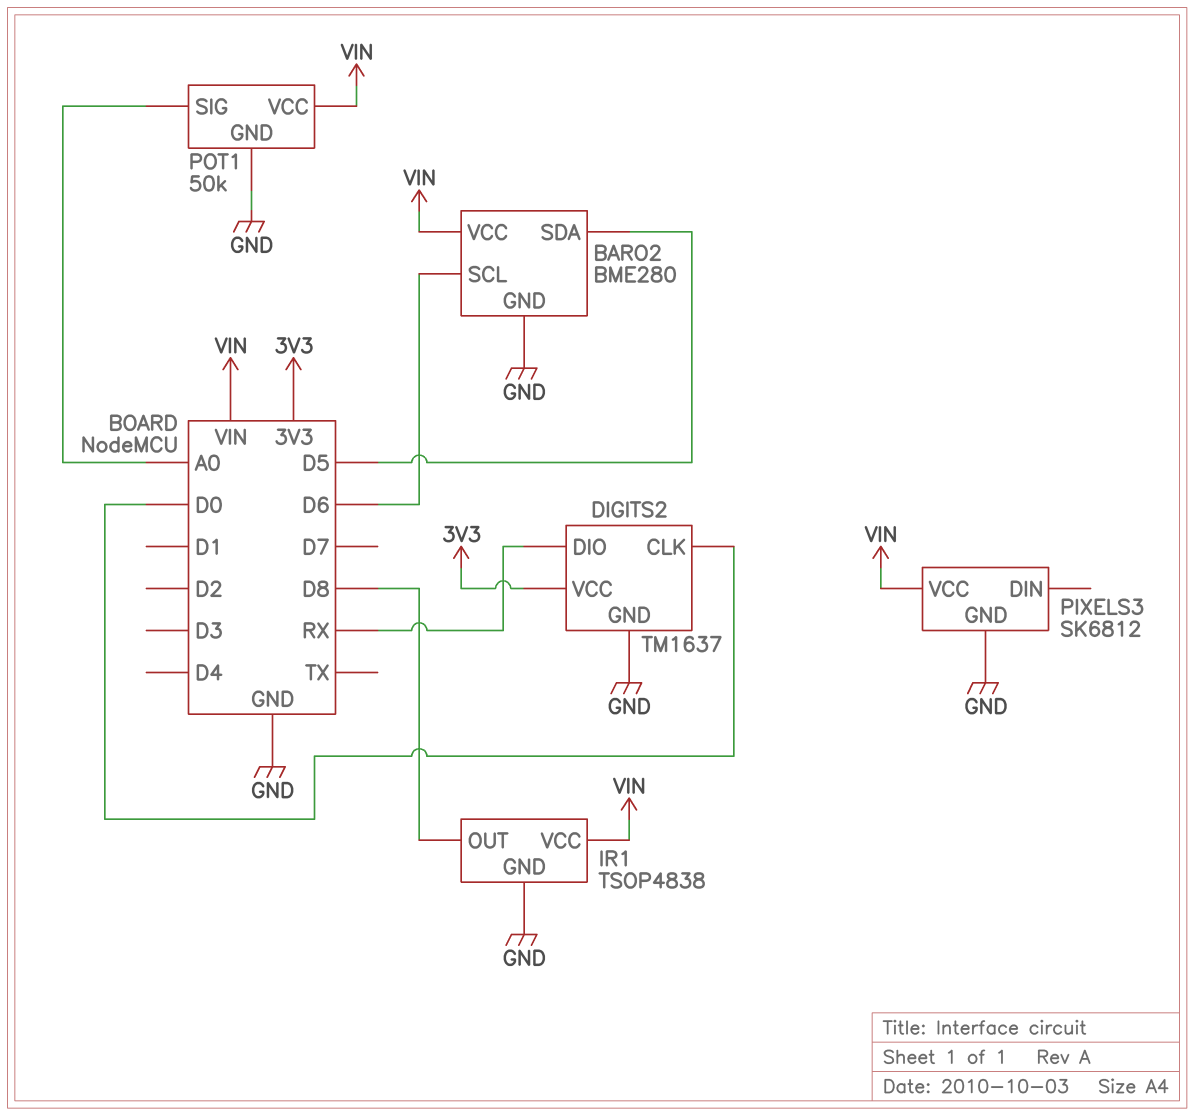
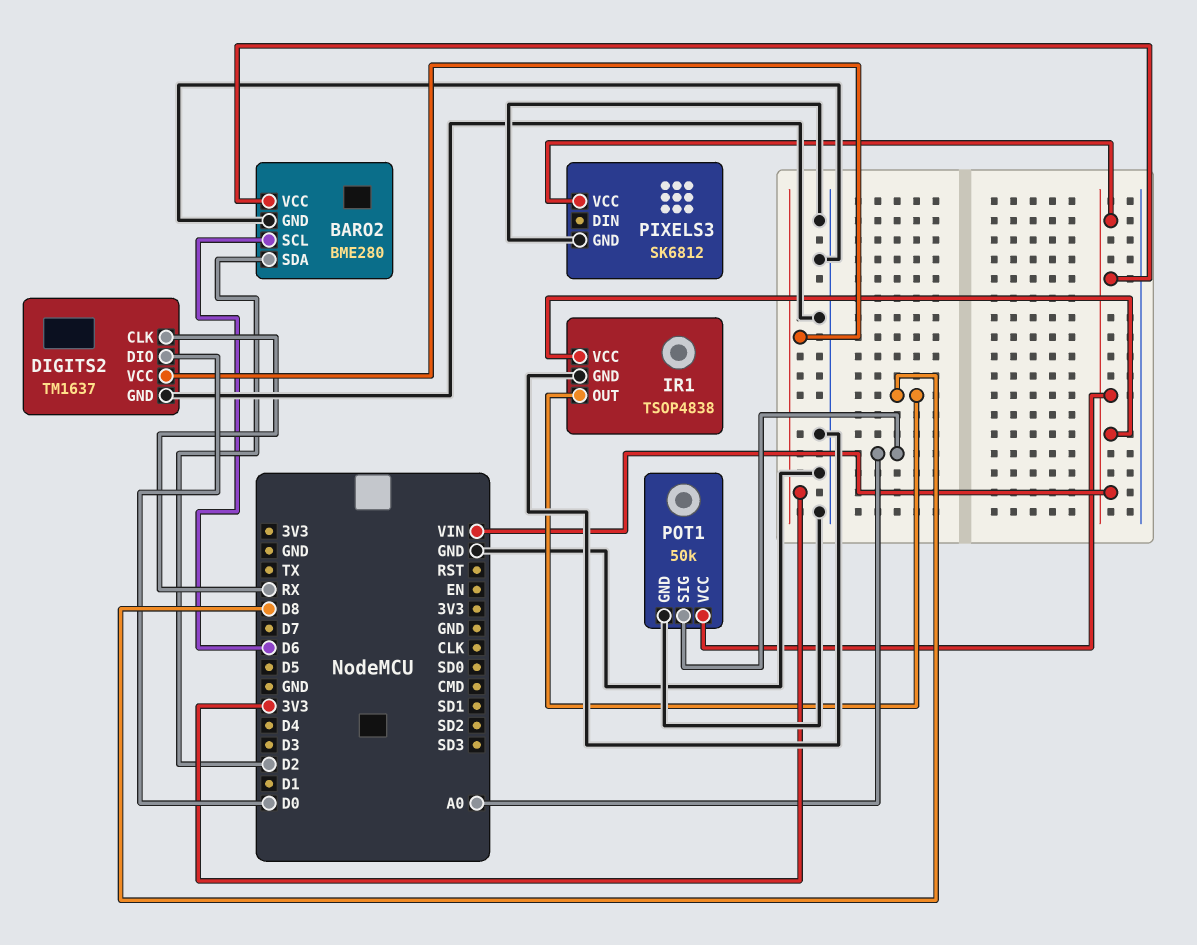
BARO2 pin SDA: D5 -> D2
DIGITS2 pin CLK: D0 -> RX
DIGITS2 pin DIO: RX -> D0

